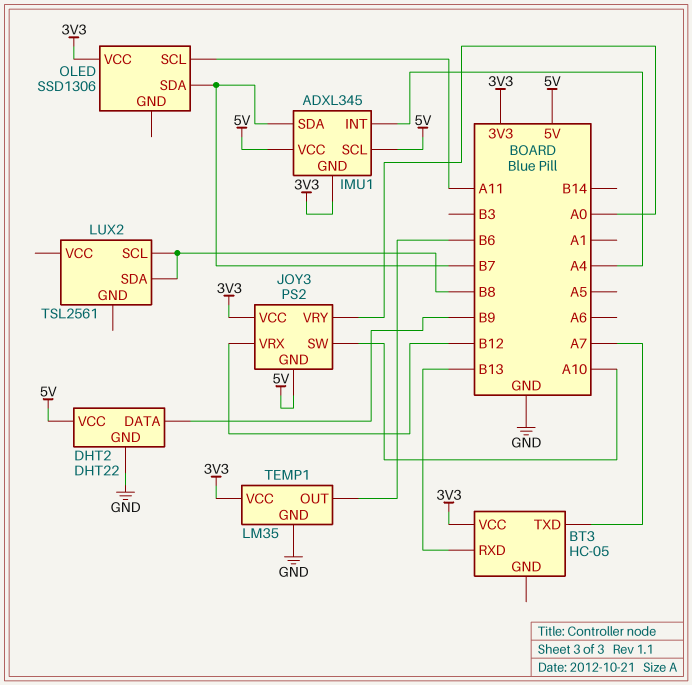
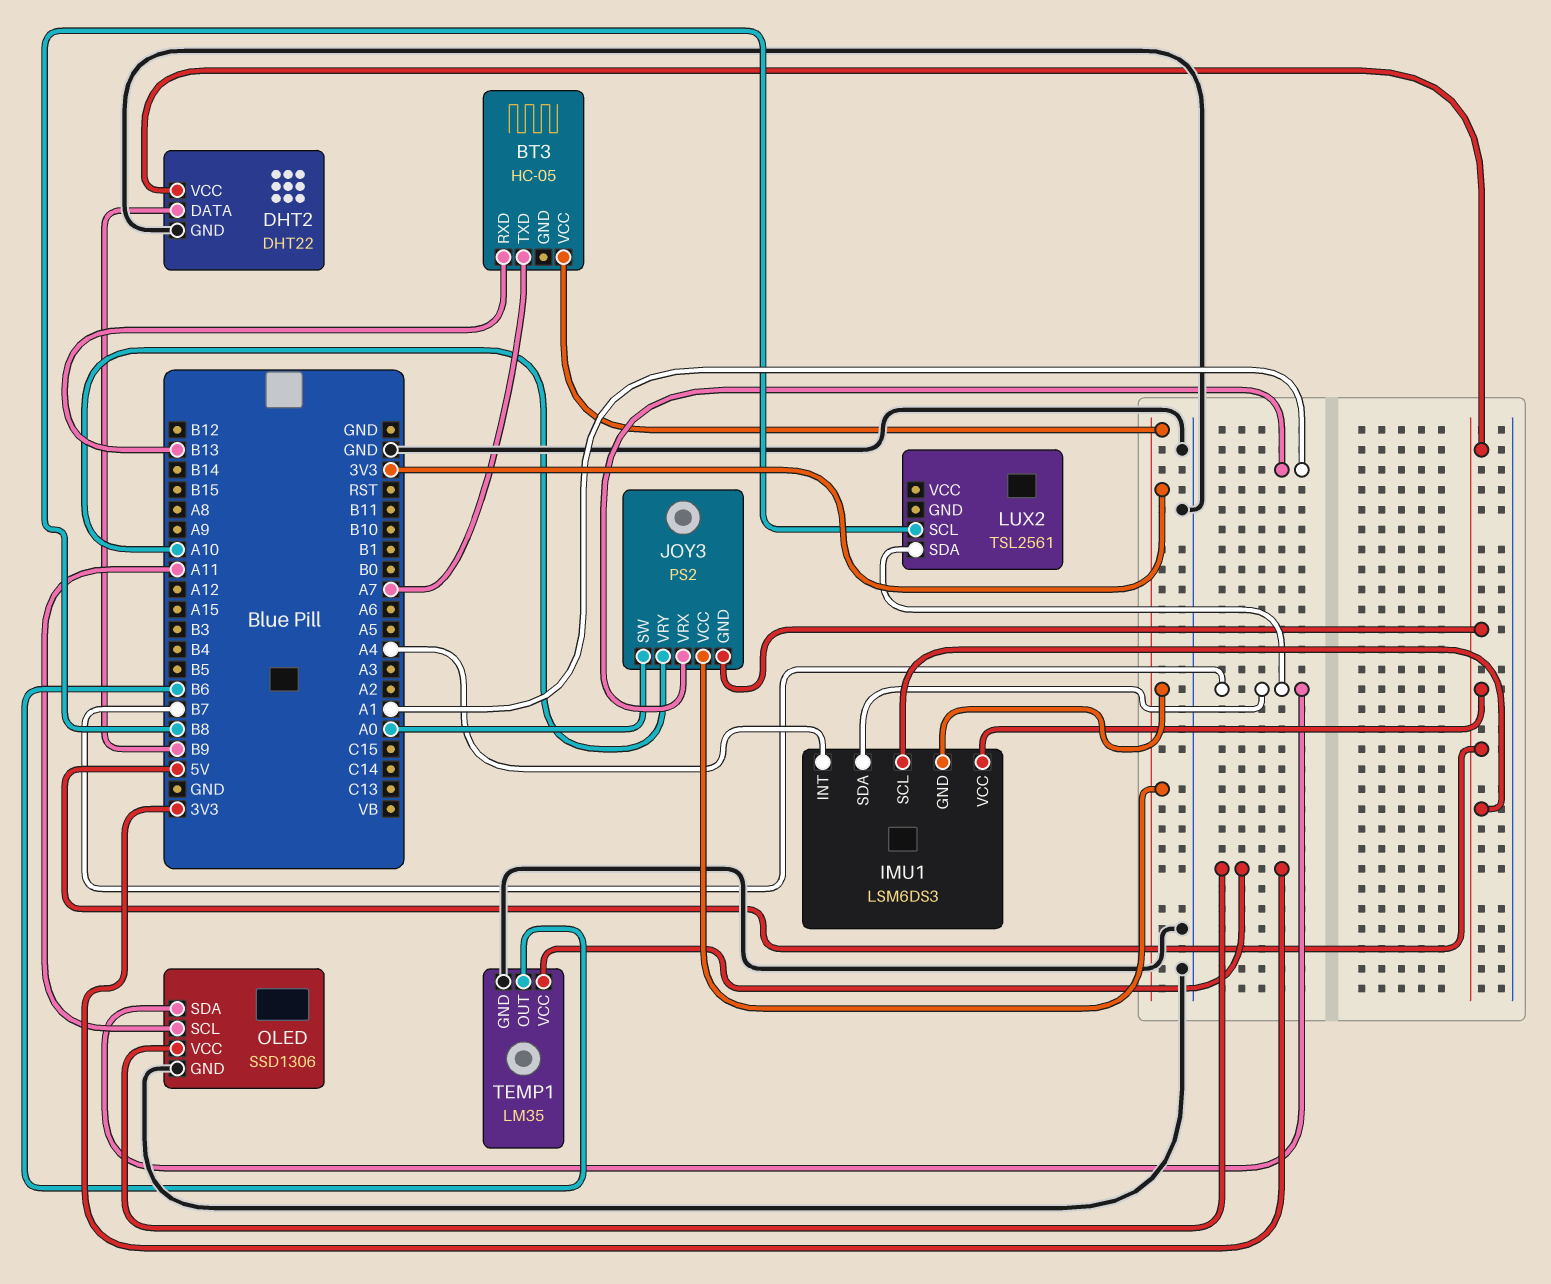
IMU1: ADXL345 -> LSM6DS3
JOY3 pin SW: A10 -> A0
JOY3 pin VRX: B12 -> A1
JOY3 pin VRY: A0 -> A10
LUX2 pin SDA: B8 -> B7
OLED pin GND: none -> GND

